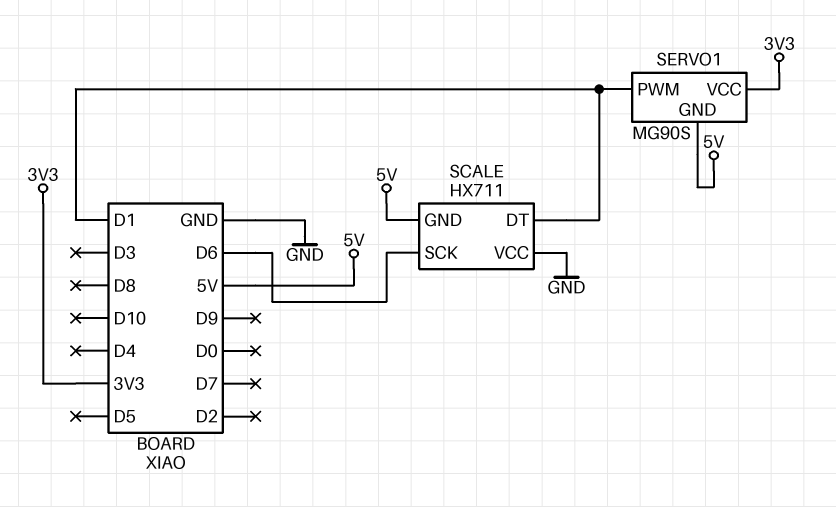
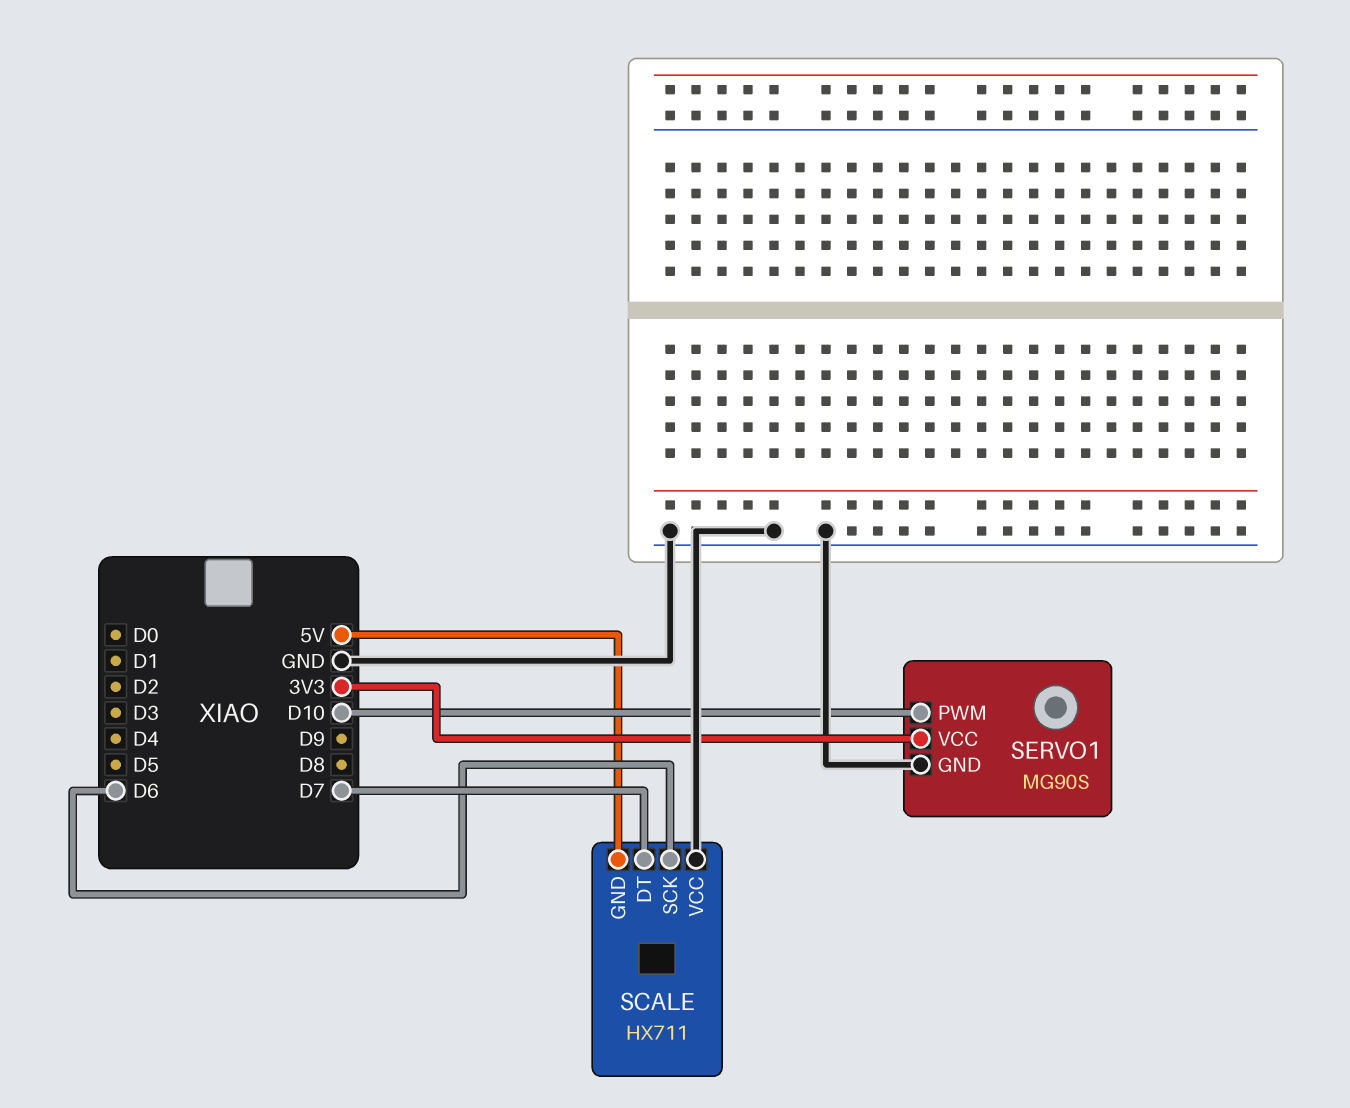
SCALE pin DT: D1 -> D7
SERVO1 pin GND: 5V -> GND
SERVO1 pin PWM: D1 -> D10

